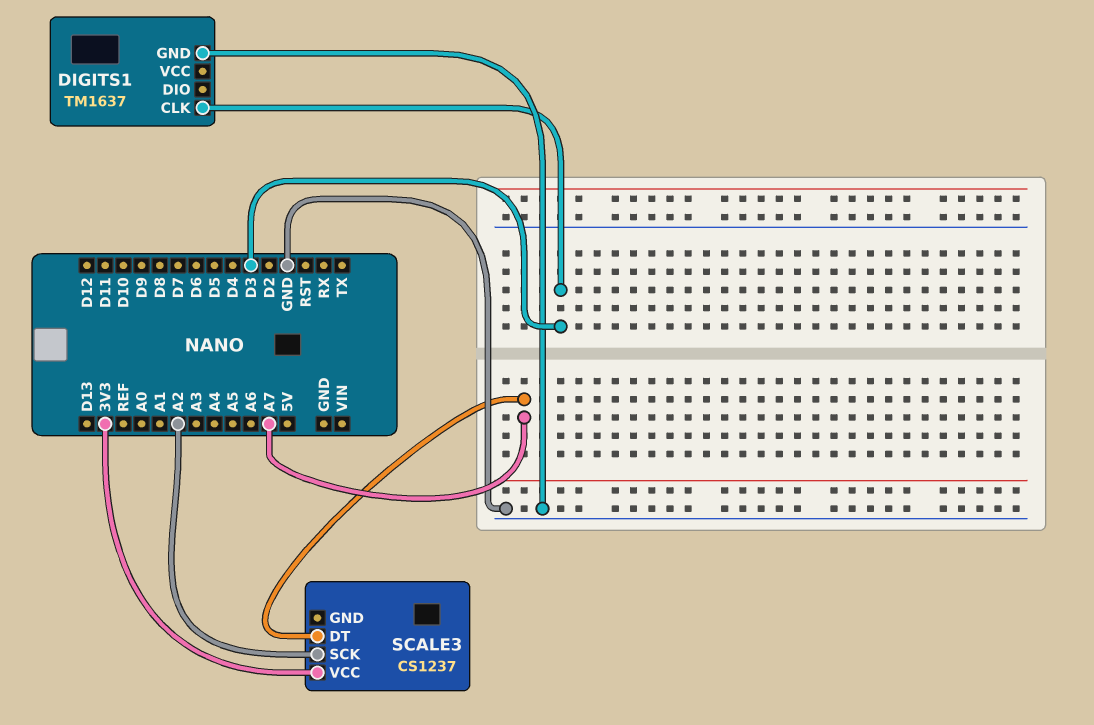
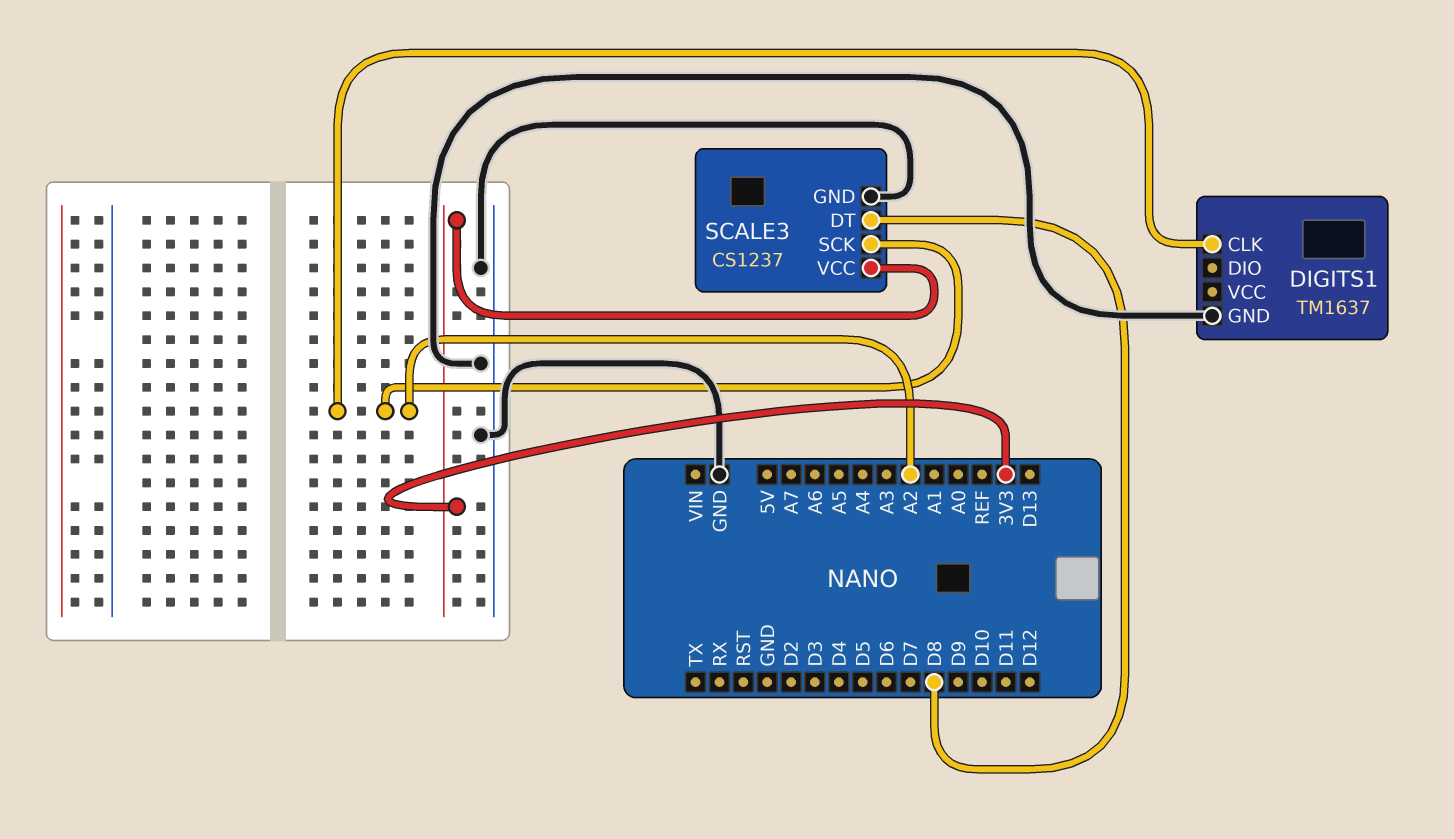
DIGITS1 pin CLK: D3 -> A2
SCALE3 pin DT: A7 -> D8
SCALE3 pin GND: none -> GND

